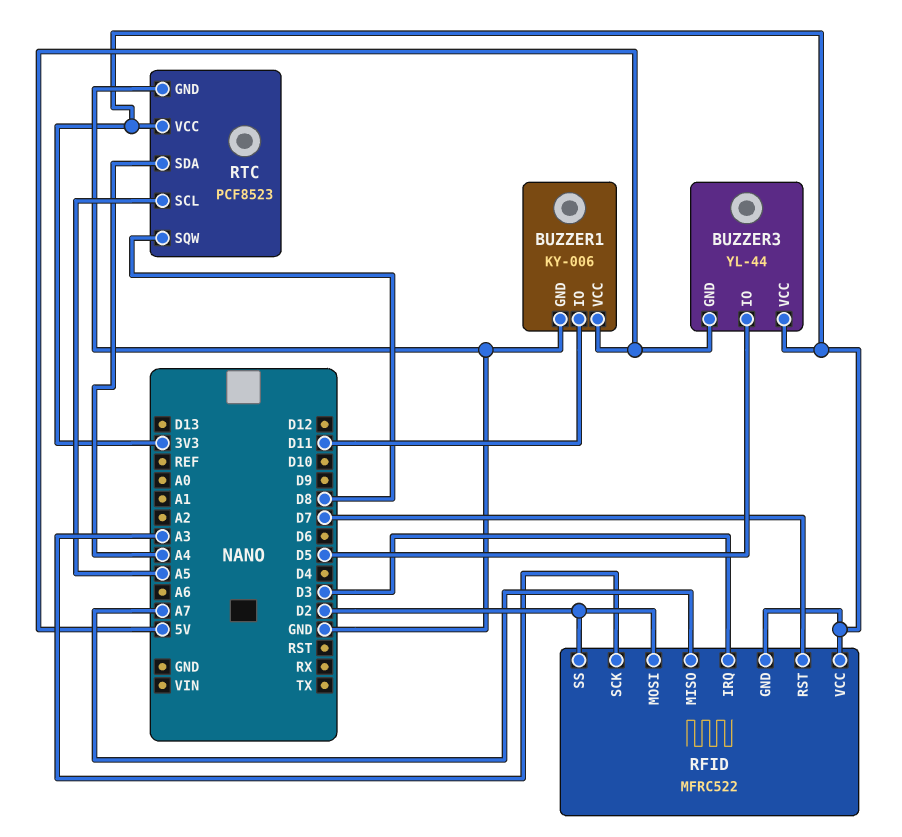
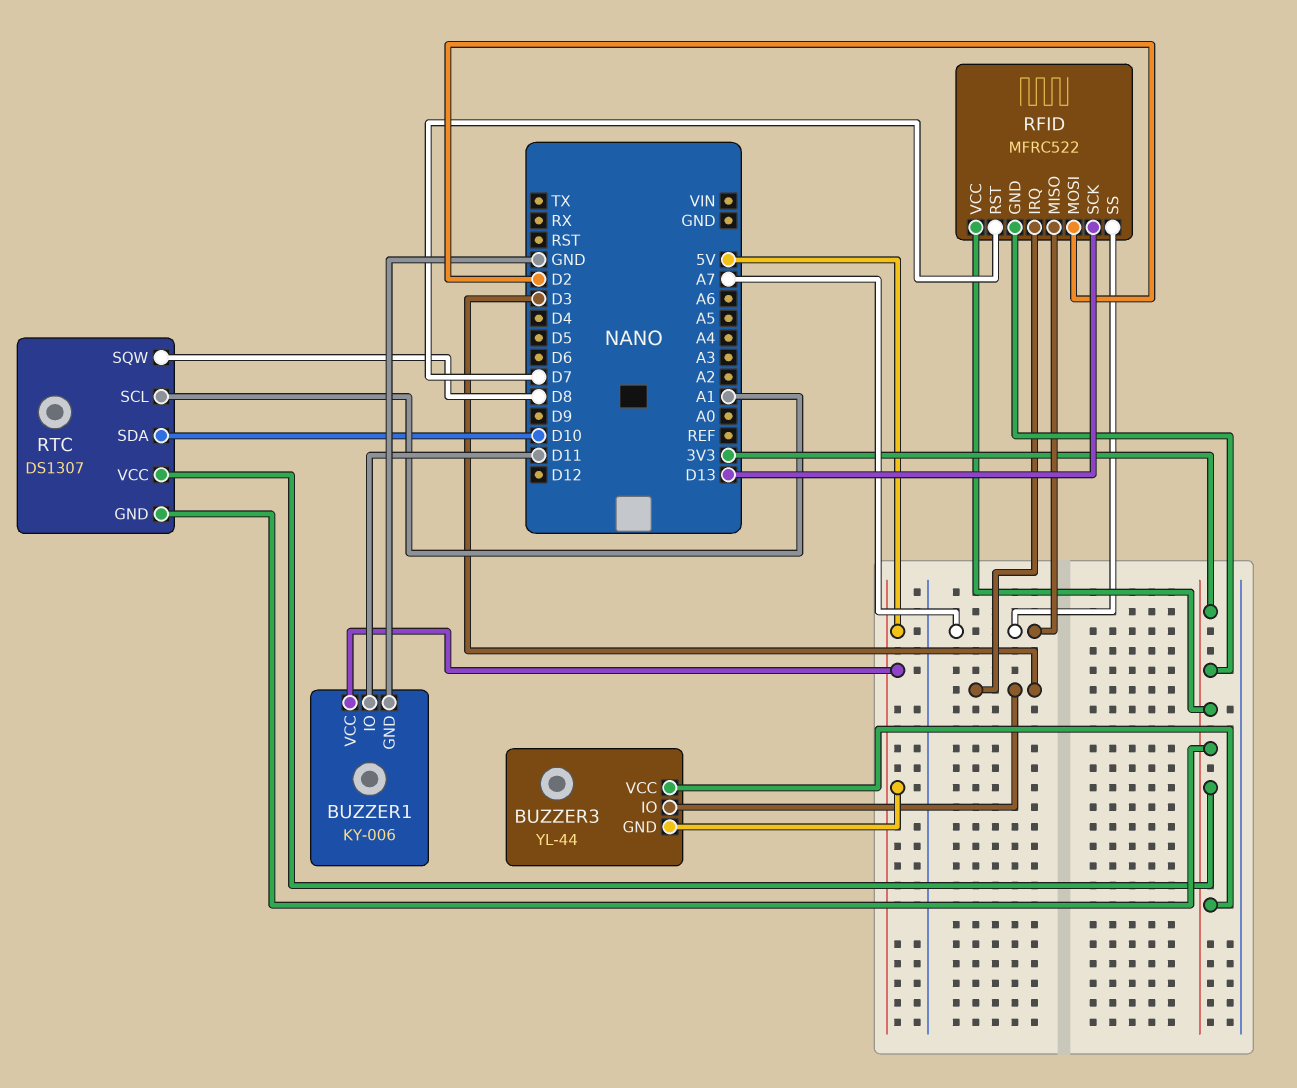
BUZZER3 pin IO: D5 -> D3
RFID pin SCK: A3 -> D13
RFID pin SS: D2 -> A7
RTC: PCF8523 -> DS1307
RTC pin GND: GND -> 3V3
RTC pin SCL: A5 -> A1
RTC pin SDA: A4 -> D10

